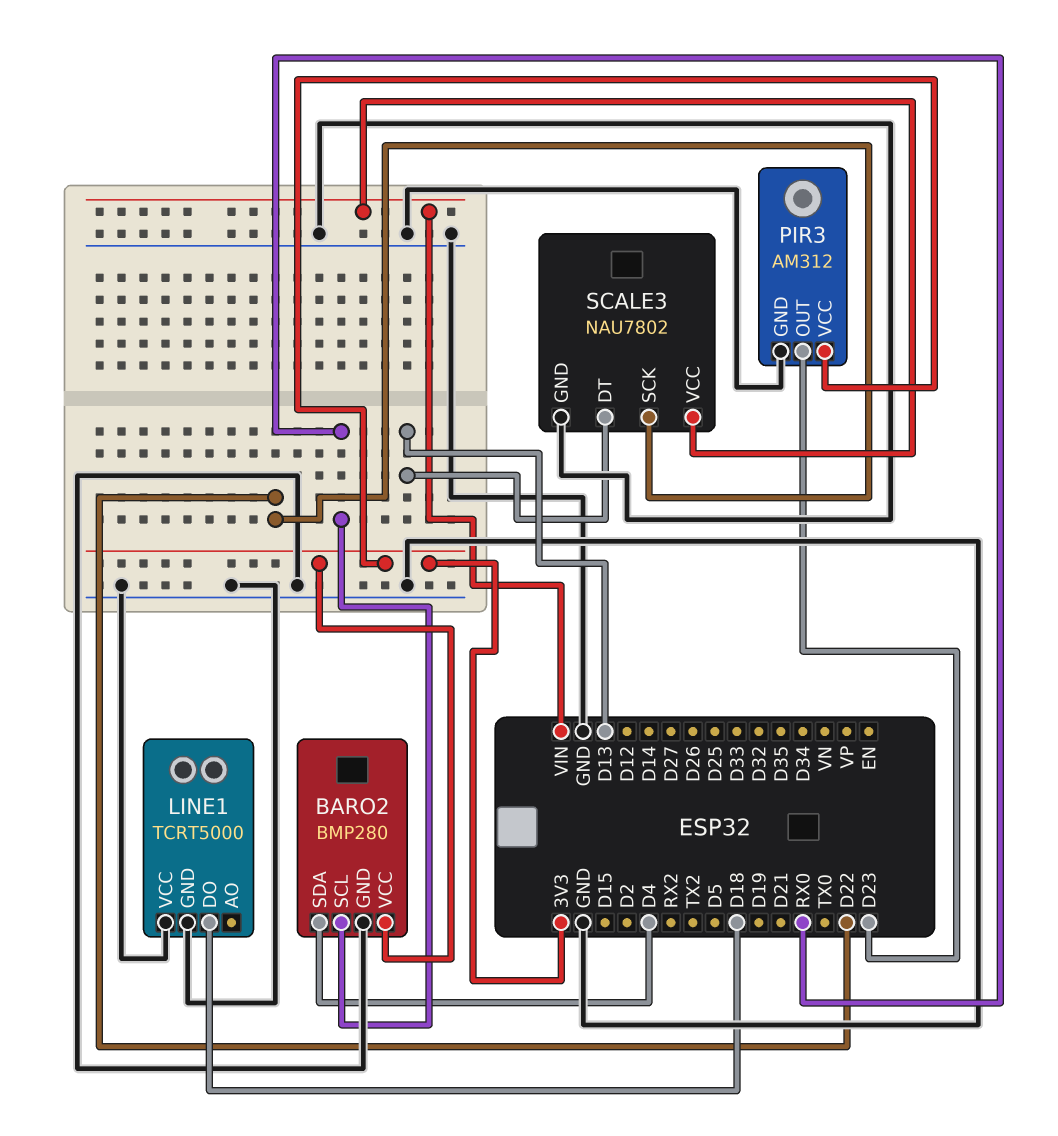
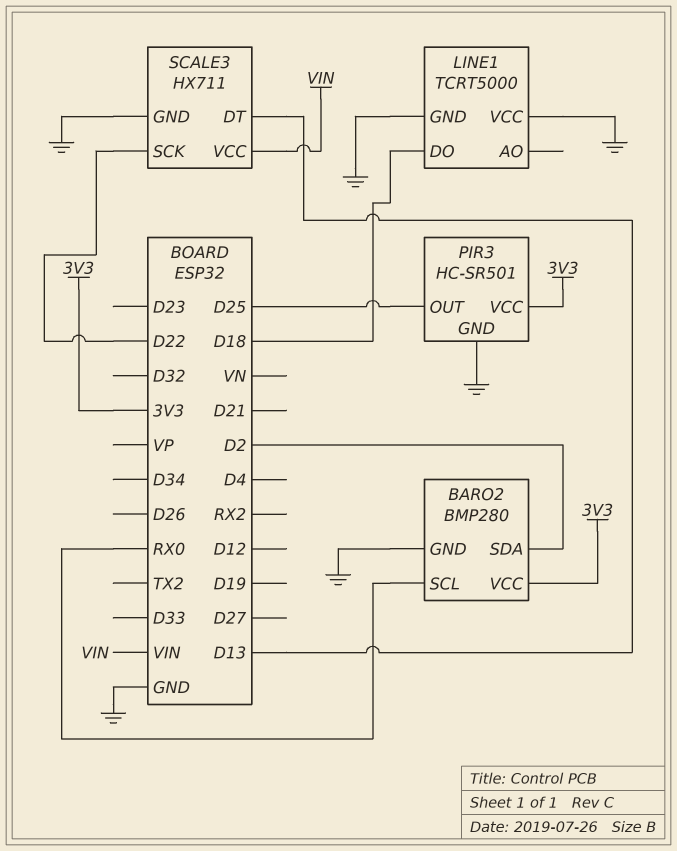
BARO2 pin SDA: D4 -> D2
PIR3: AM312 -> HC-SR501
PIR3 pin OUT: D23 -> D25
SCALE3: NAU7802 -> HX711

